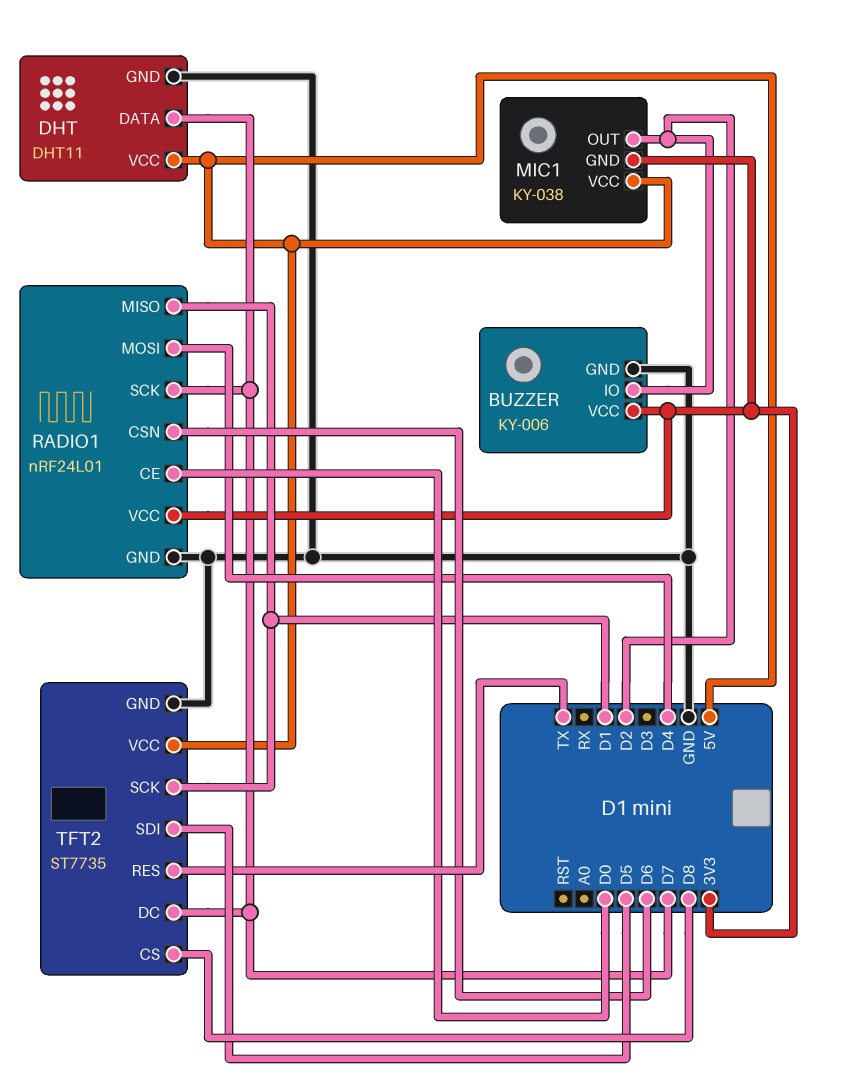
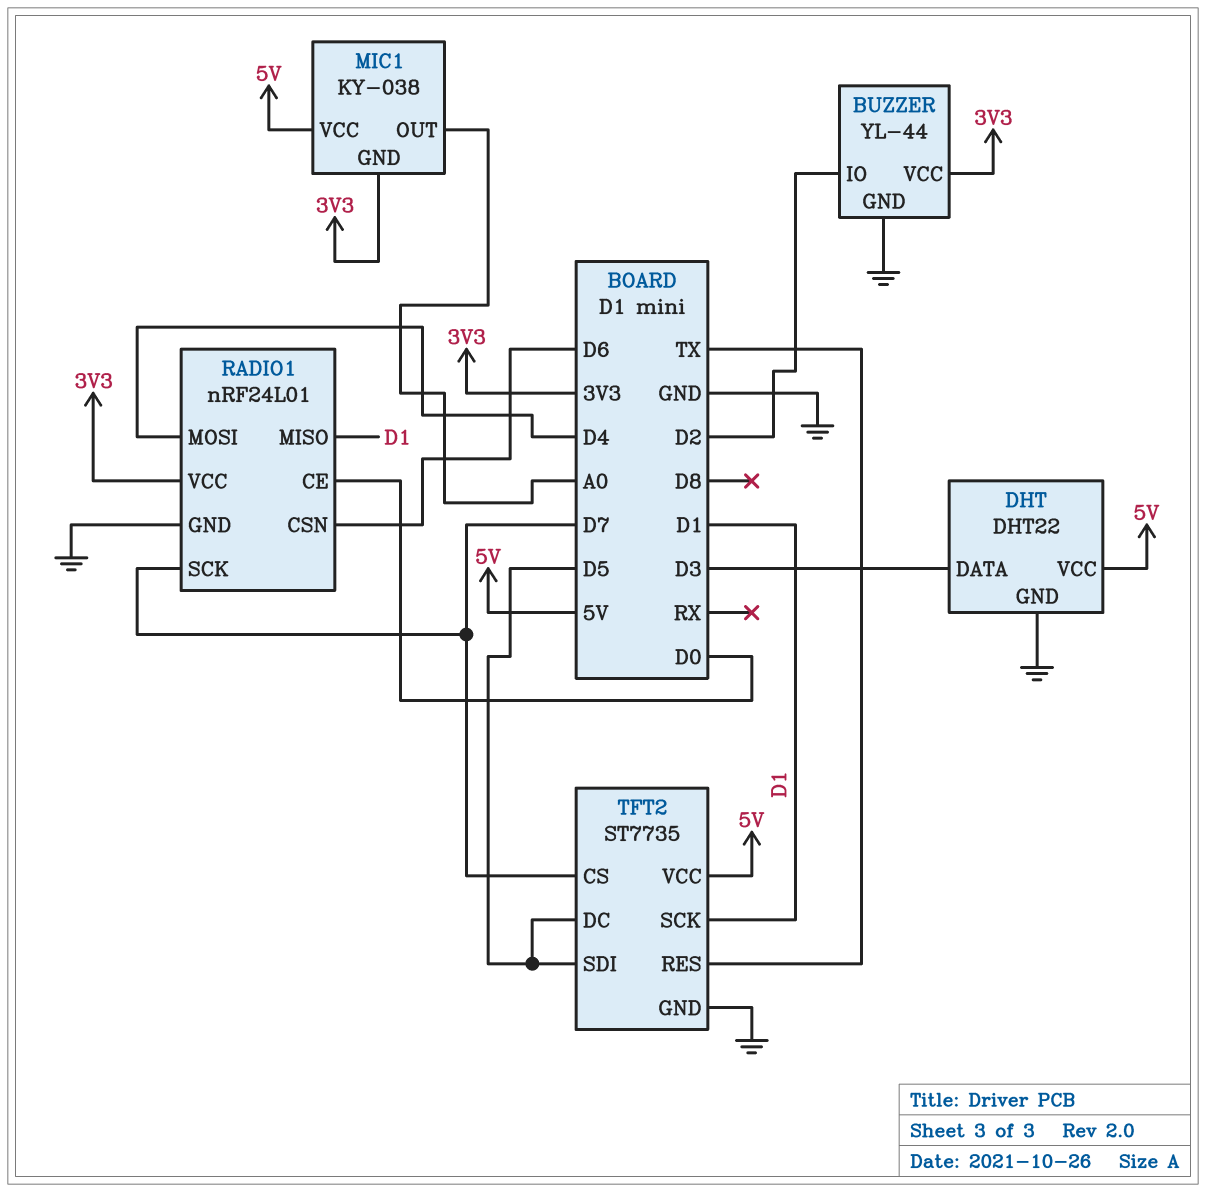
BUZZER: KY-006 -> YL-44
DHT: DHT11 -> DHT22
DHT pin DATA: D7 -> D3
MIC1 pin OUT: D2 -> A0
TFT2 pin CS: D8 -> D7
TFT2 pin DC: D7 -> D5

